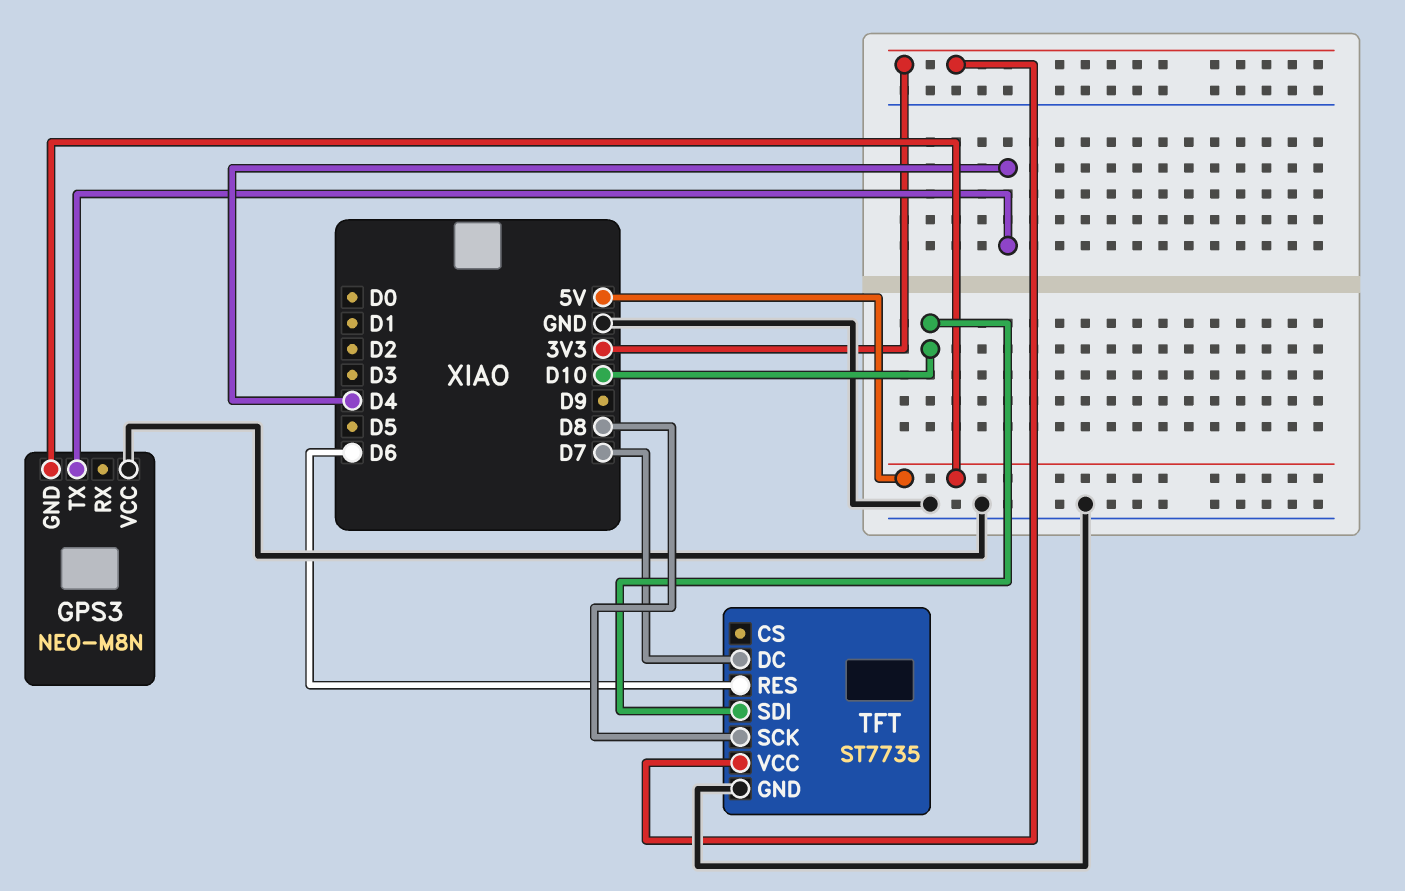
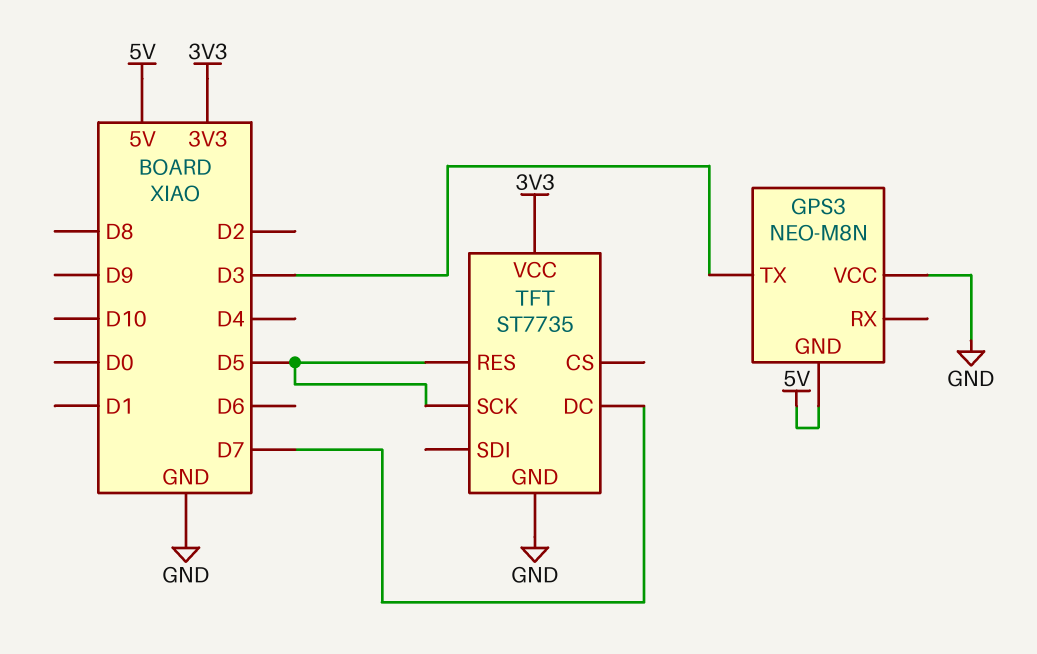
GPS3 pin TX: D4 -> D3
TFT pin RES: D6 -> D5
TFT pin SCK: D8 -> D5
TFT pin SDI: D10 -> none

